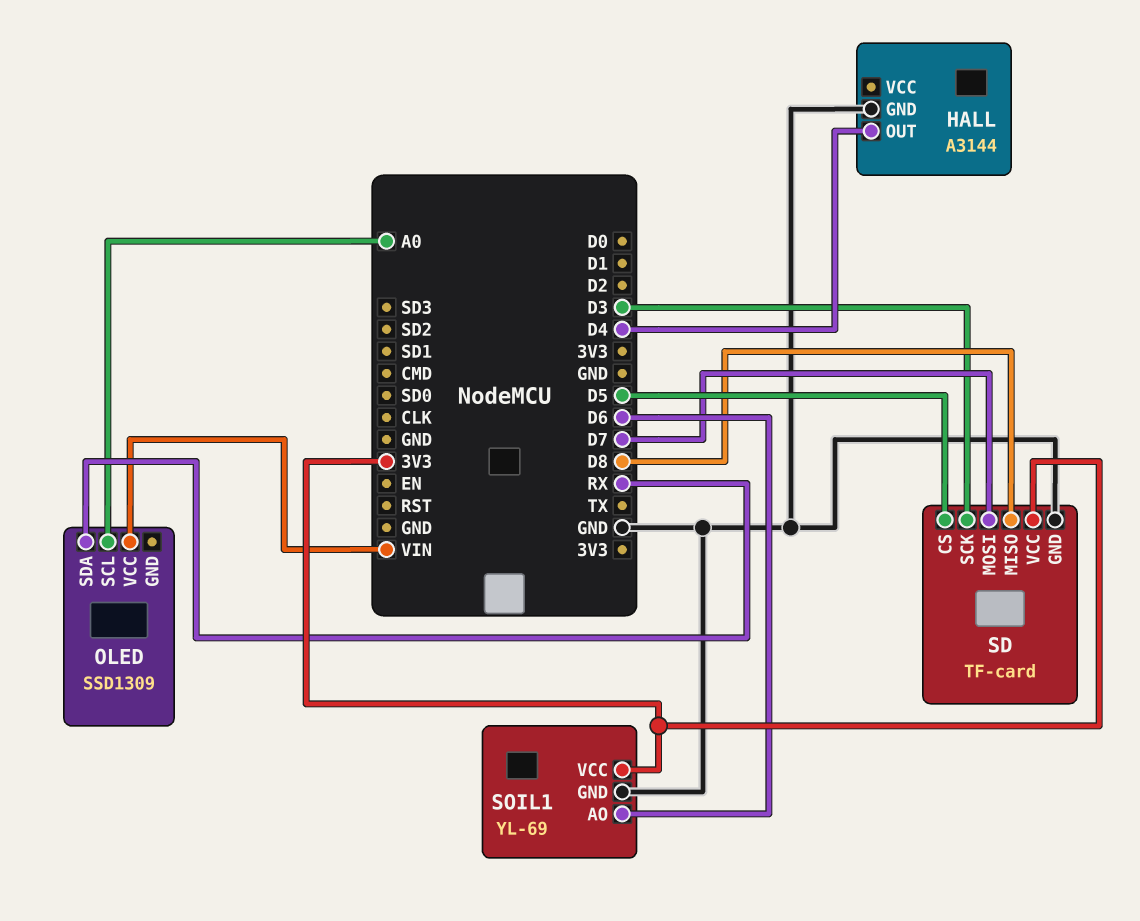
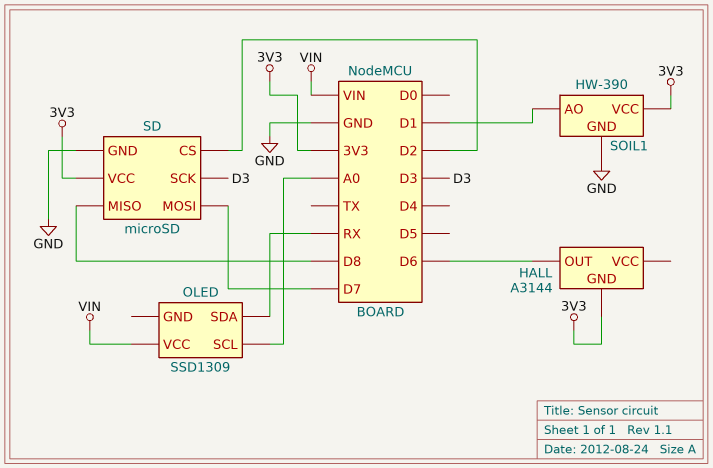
HALL pin GND: GND -> 3V3
HALL pin OUT: D4 -> D6
SD: TF-card -> microSD
SD pin CS: D5 -> D2
SOIL1: YL-69 -> HW-390
SOIL1 pin AO: D6 -> D1

